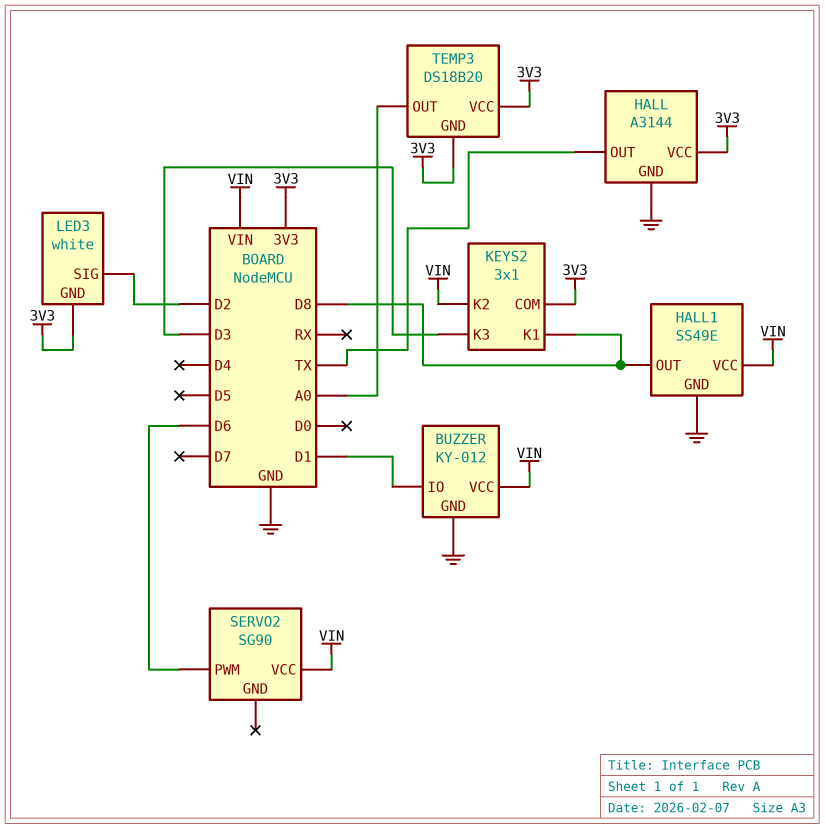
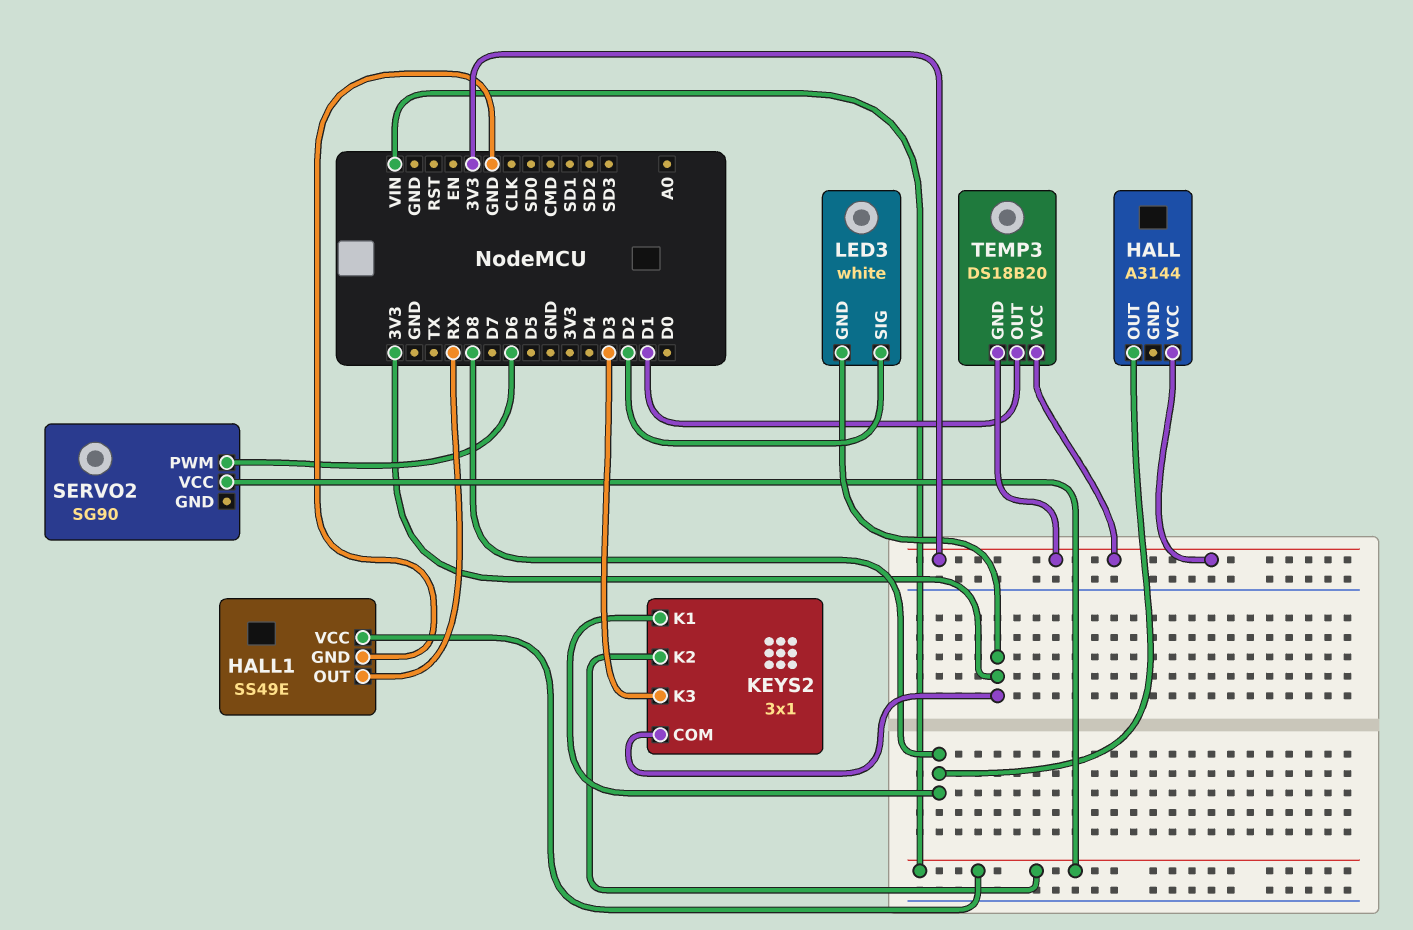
BUZZER: KY-012 -> none
BUZZER pin GND: GND -> none
BUZZER pin IO: D1 -> none
BUZZER pin VCC: VIN -> none
HALL pin GND: GND -> none
HALL pin OUT: TX -> D8
HALL1 pin OUT: D8 -> RX
TEMP3 pin OUT: A0 -> D1

